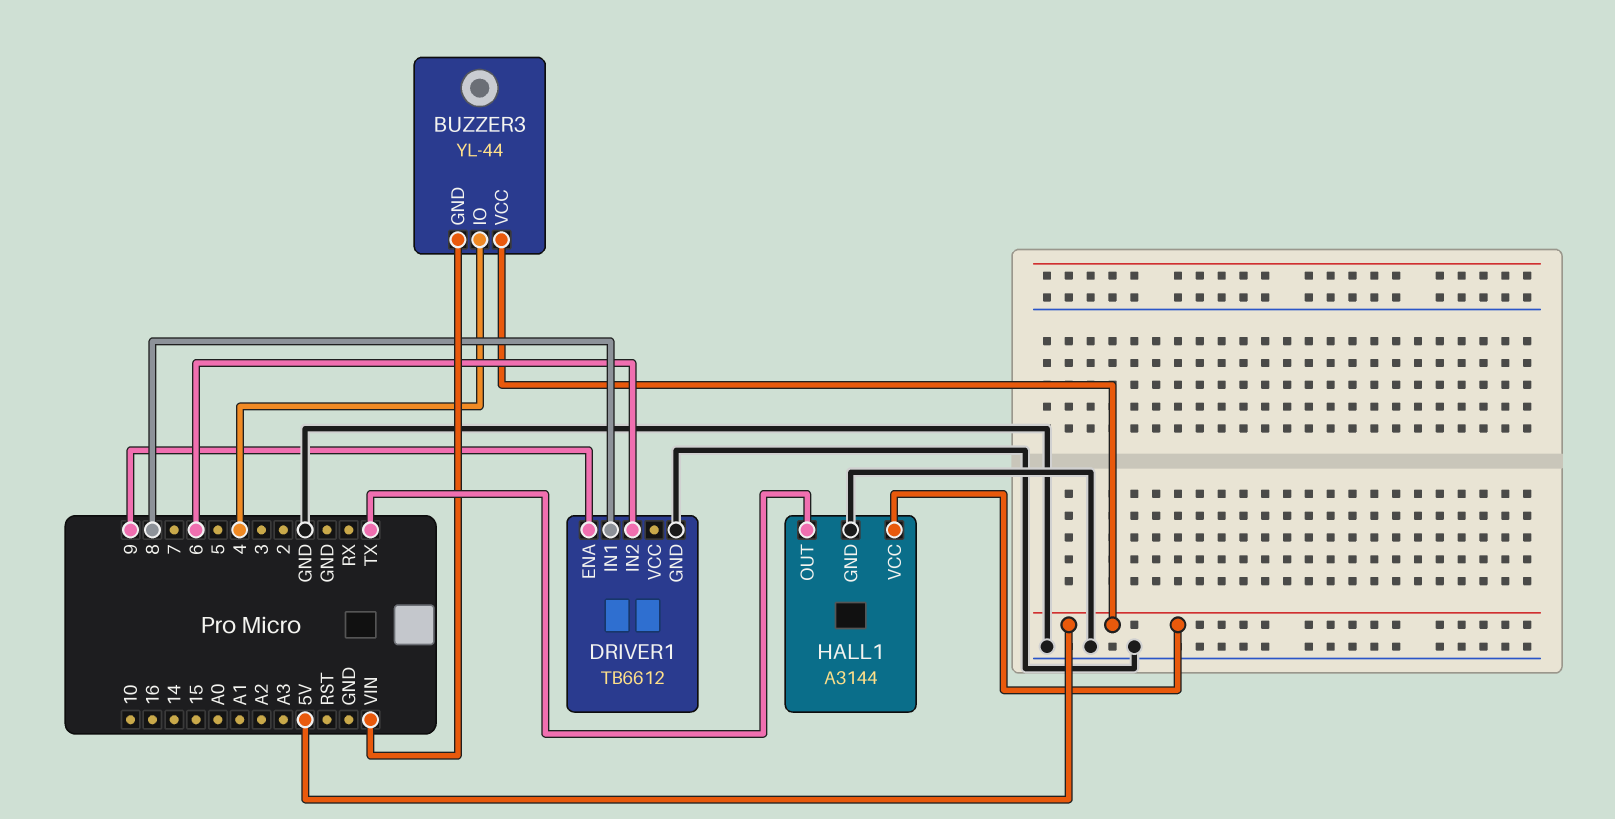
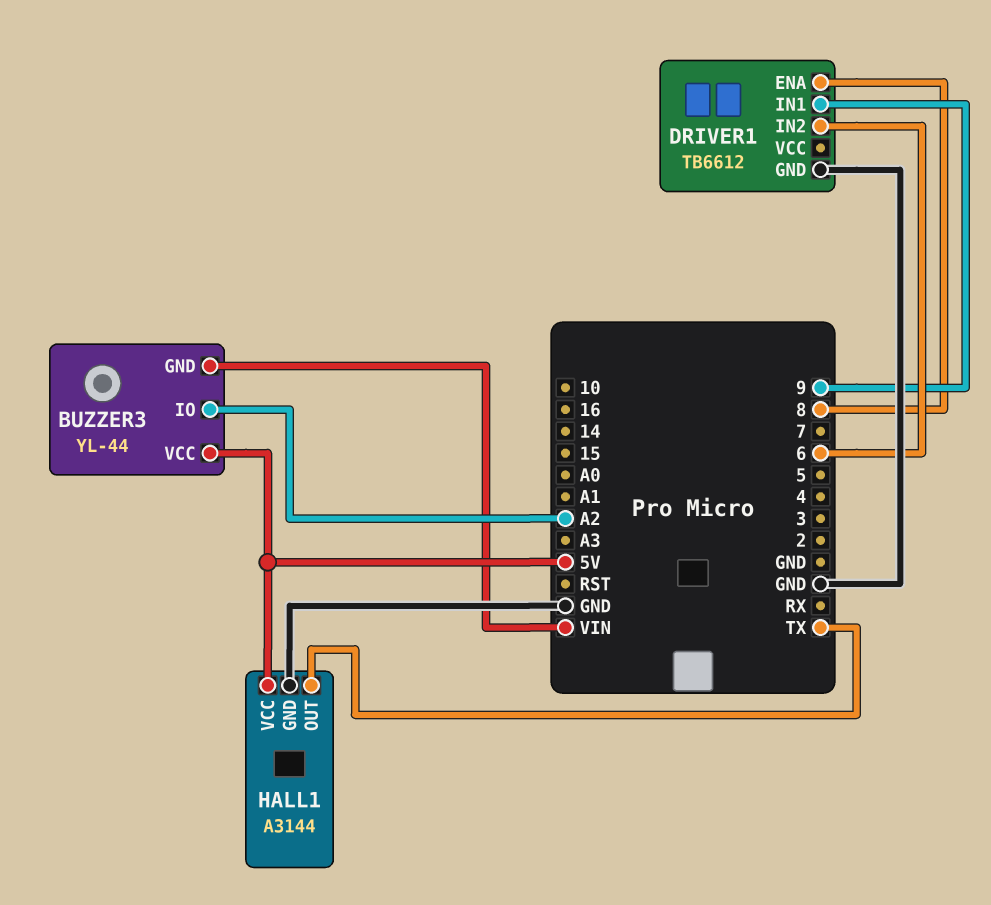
BUZZER3 pin IO: 4 -> A2
DRIVER1 pin ENA: 9 -> 8
DRIVER1 pin IN1: 8 -> 9

